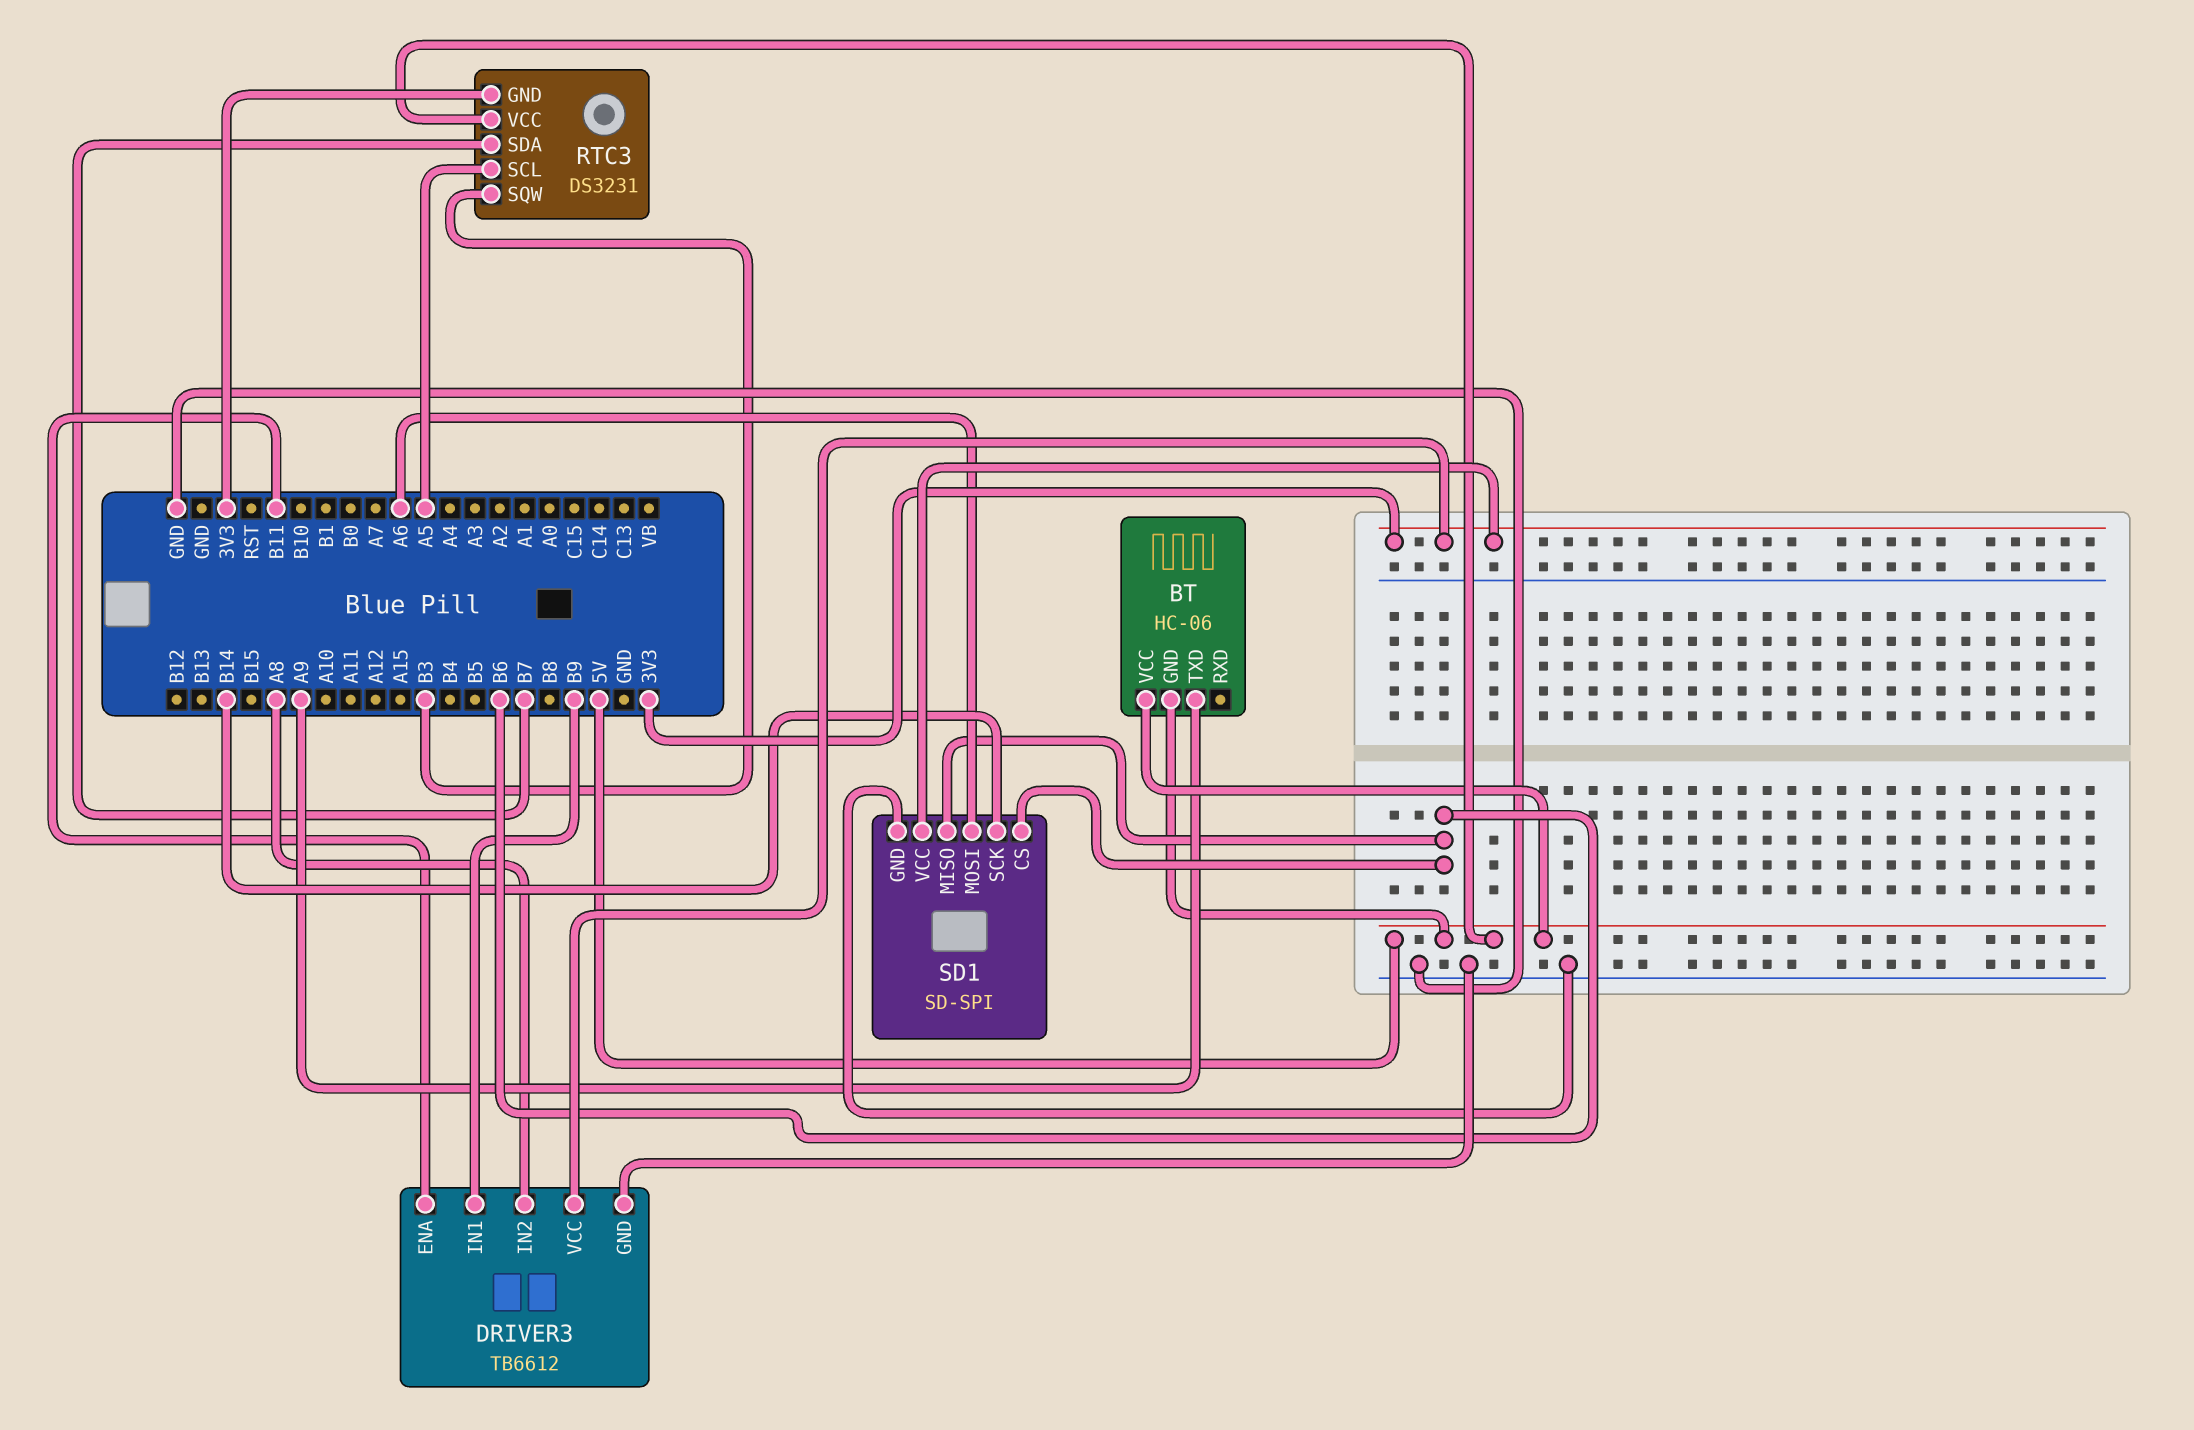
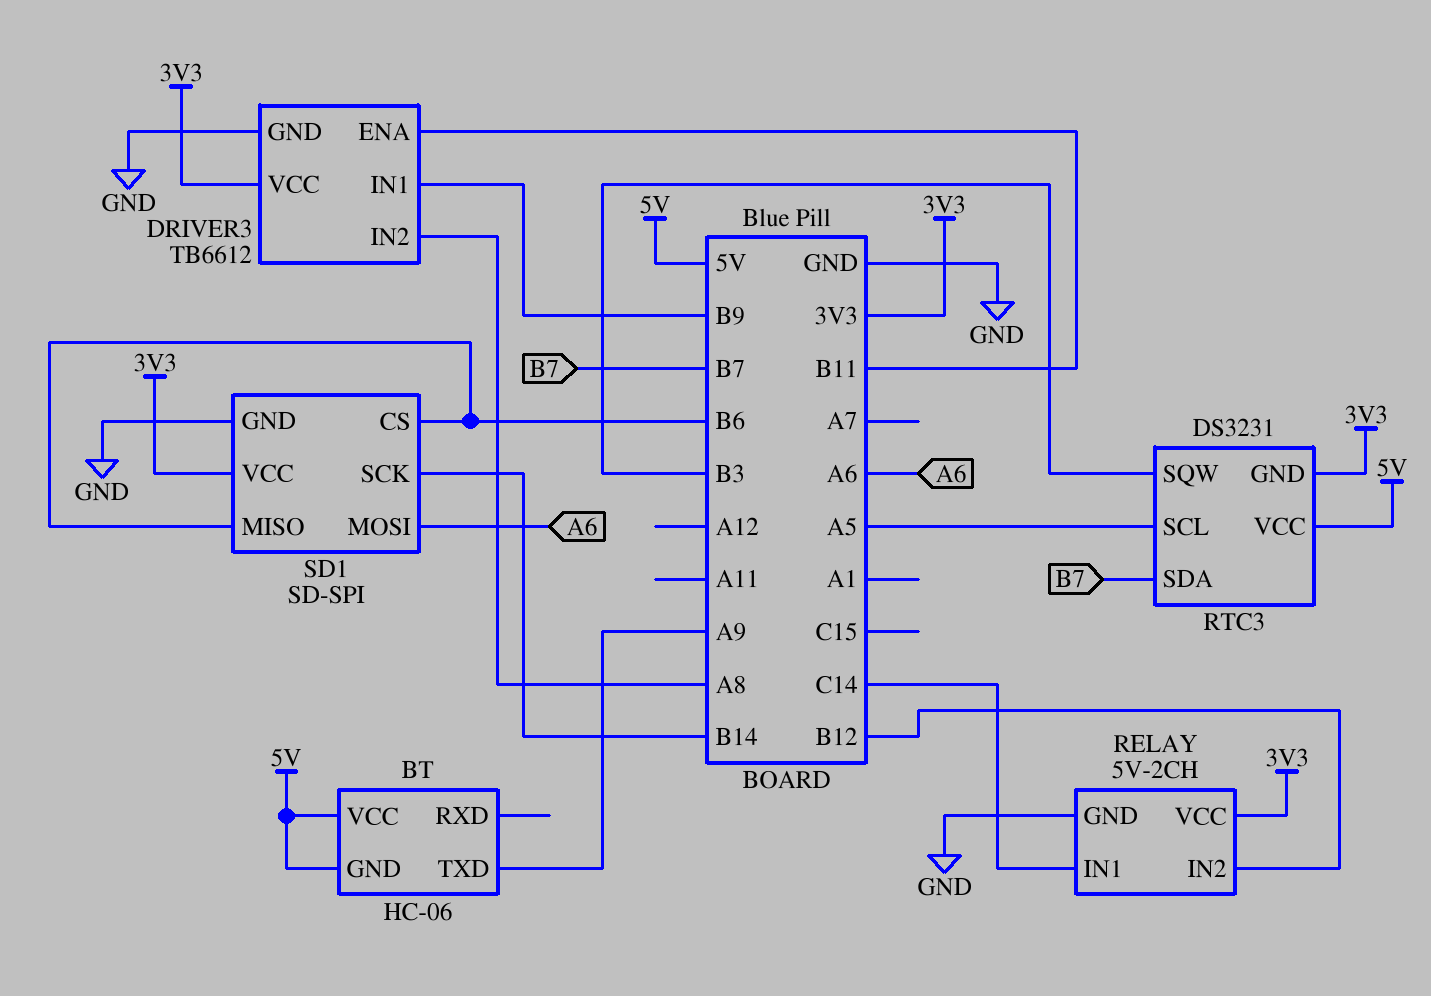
RELAY: none -> 5V-2CH
RELAY pin GND: none -> GND
RELAY pin IN1: none -> C14
RELAY pin IN2: none -> B12
RELAY pin VCC: none -> 3V3

